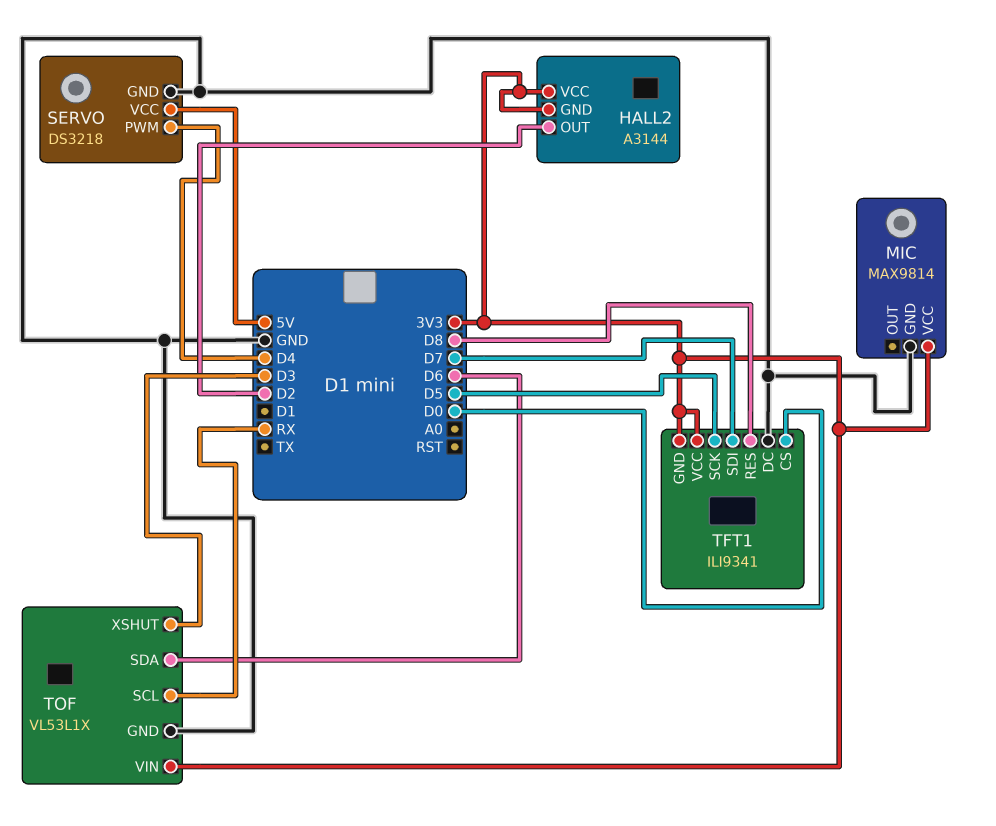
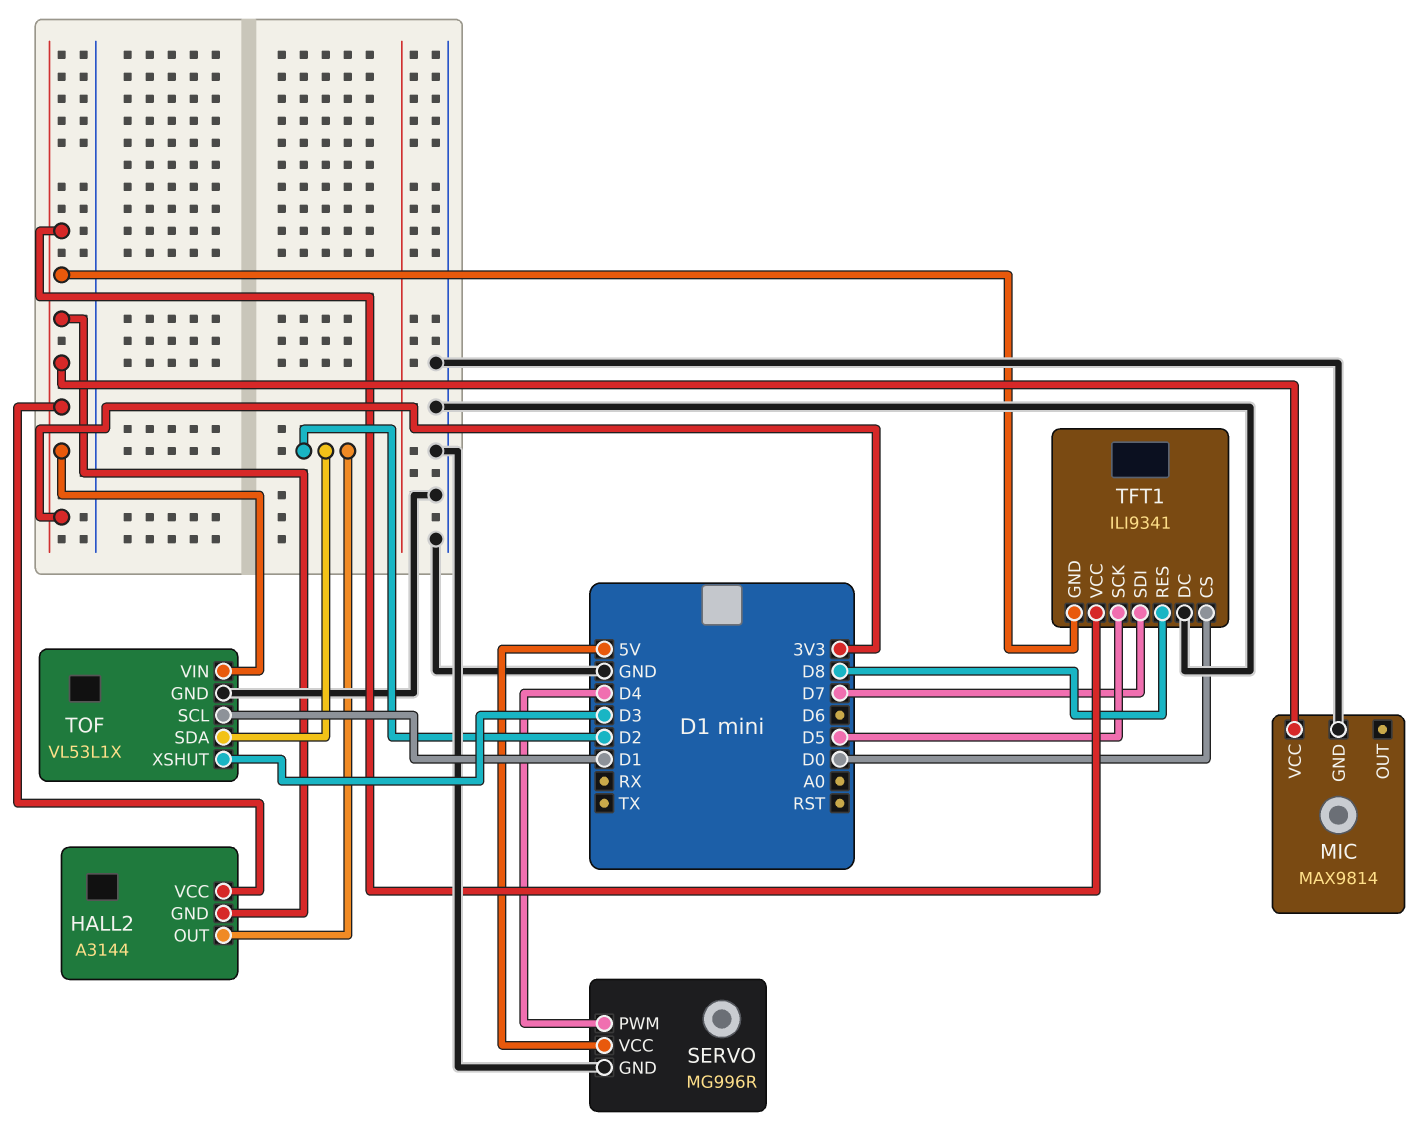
SERVO: DS3218 -> MG996R
TOF pin SCL: RX -> D1
TOF pin SDA: D6 -> D2

